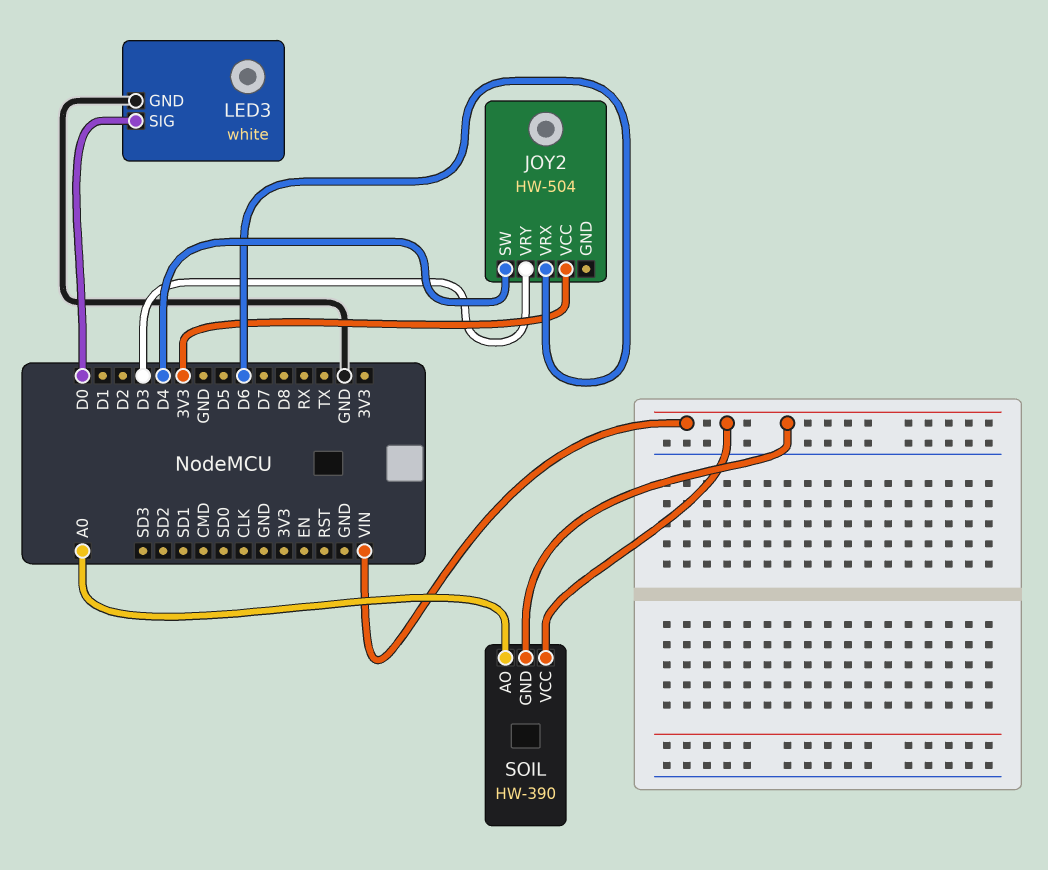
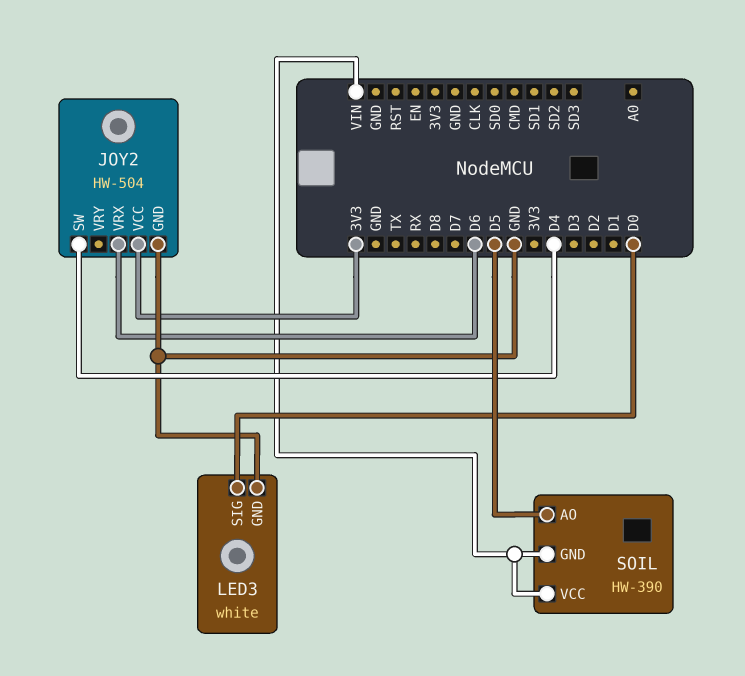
JOY2 pin GND: none -> GND
JOY2 pin VRY: D3 -> none
SOIL pin AO: A0 -> D5

